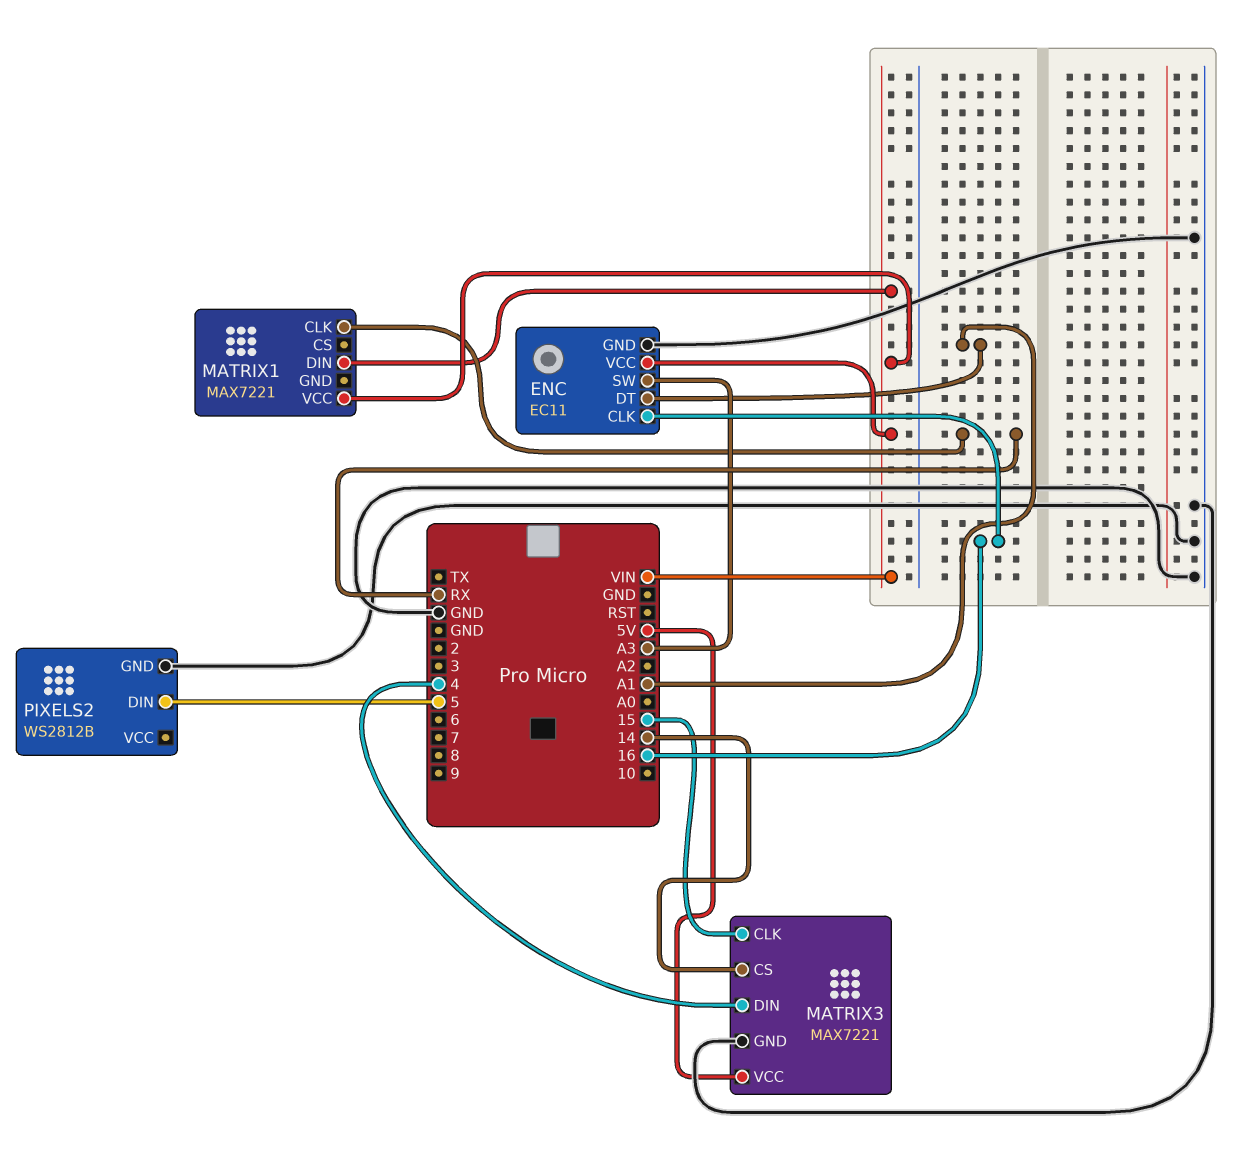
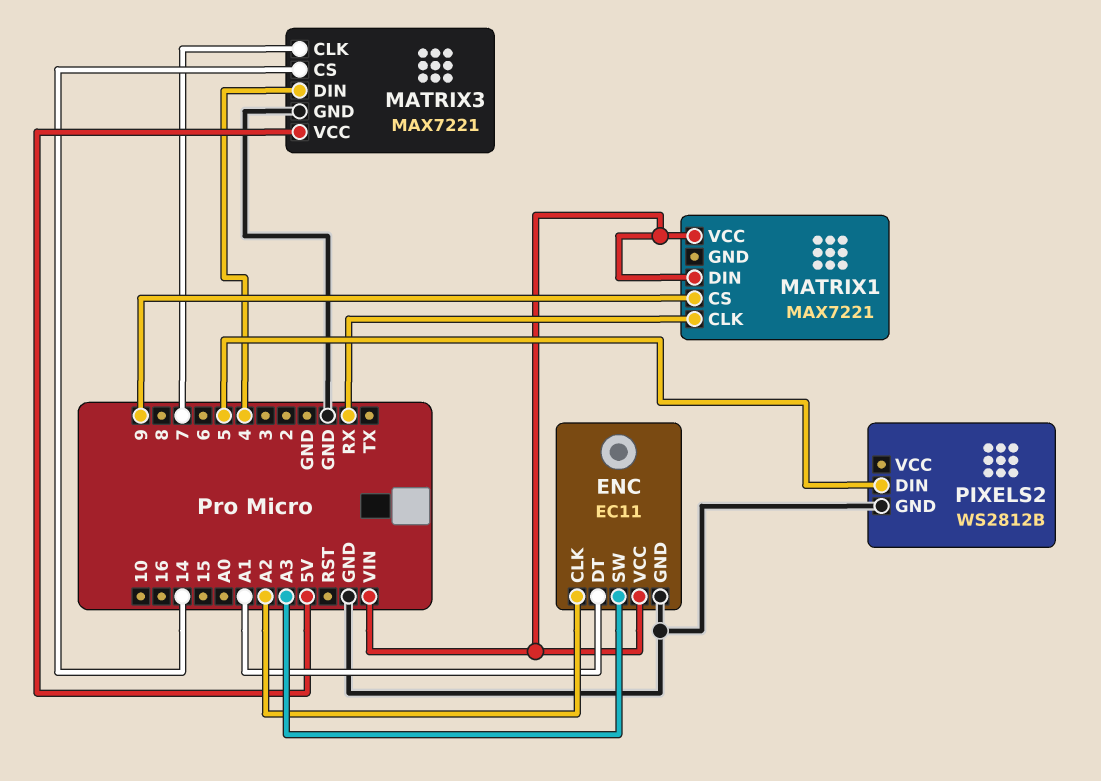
ENC pin CLK: 16 -> A2
MATRIX1 pin CS: none -> 9
MATRIX3 pin CLK: 15 -> 7

